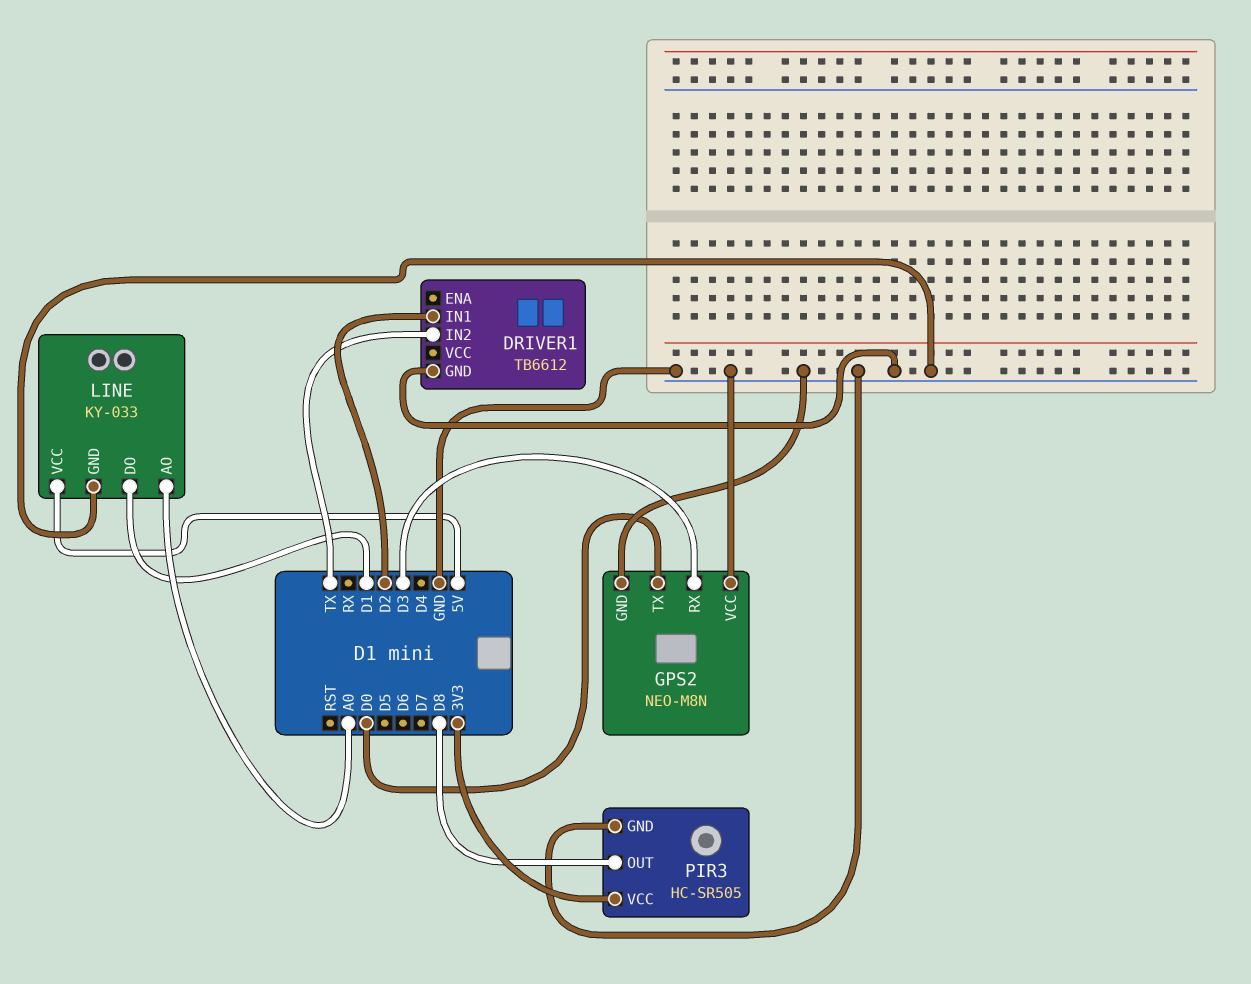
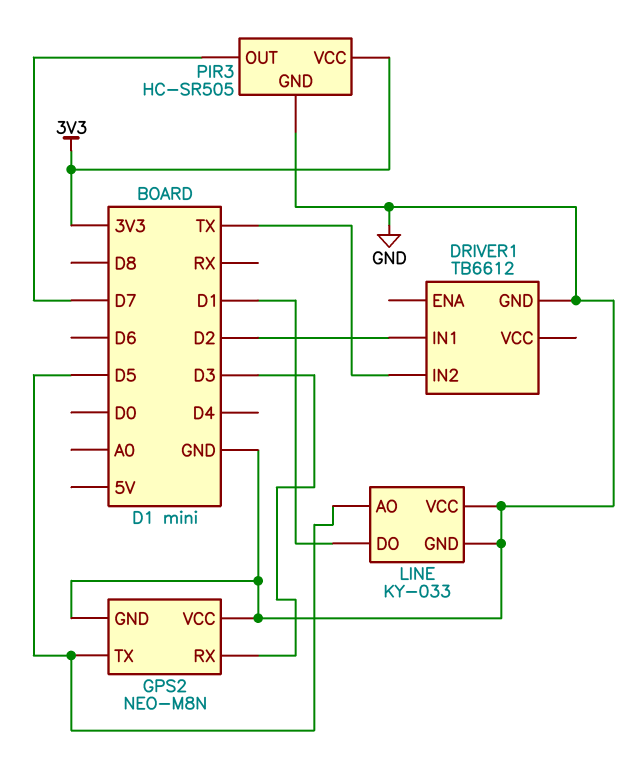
GPS2 pin TX: D0 -> D5
LINE pin AO: A0 -> D5
LINE pin VCC: 5V -> GND
PIR3 pin OUT: D8 -> D7

